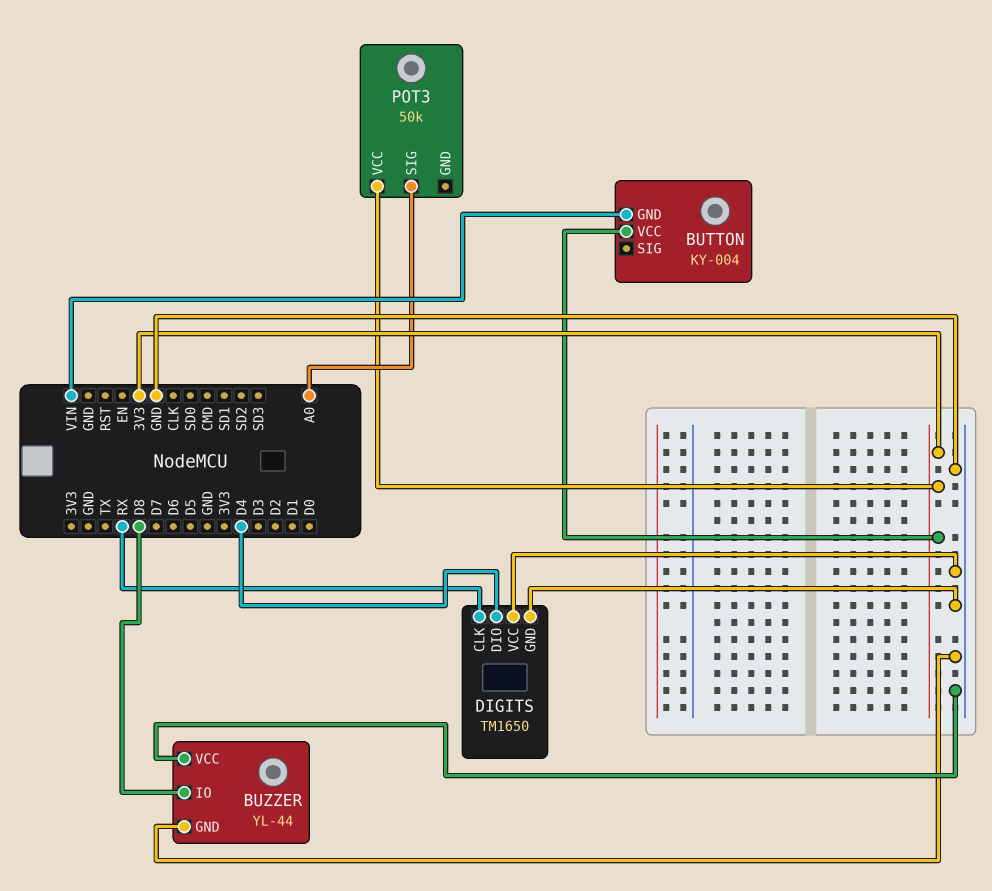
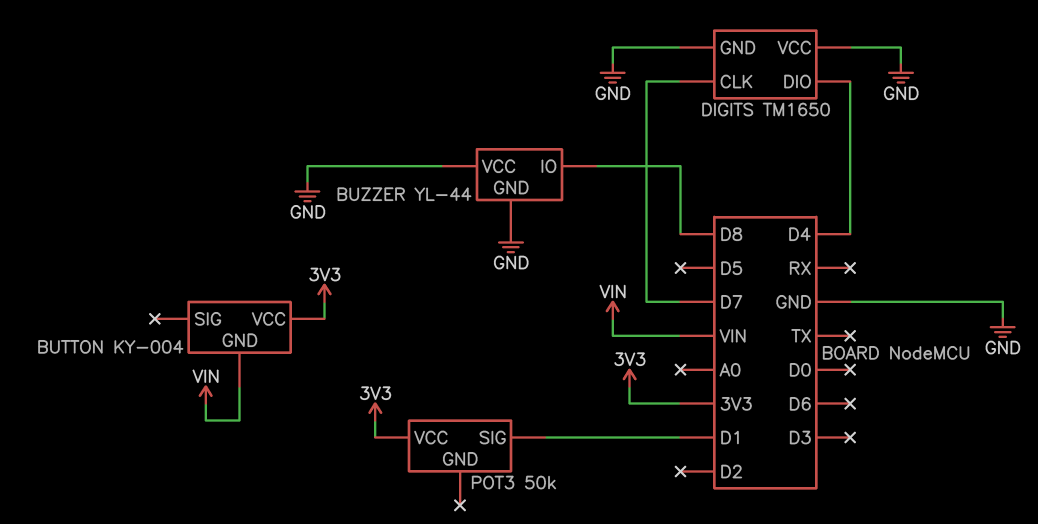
DIGITS pin CLK: RX -> D7
POT3 pin SIG: A0 -> D1

